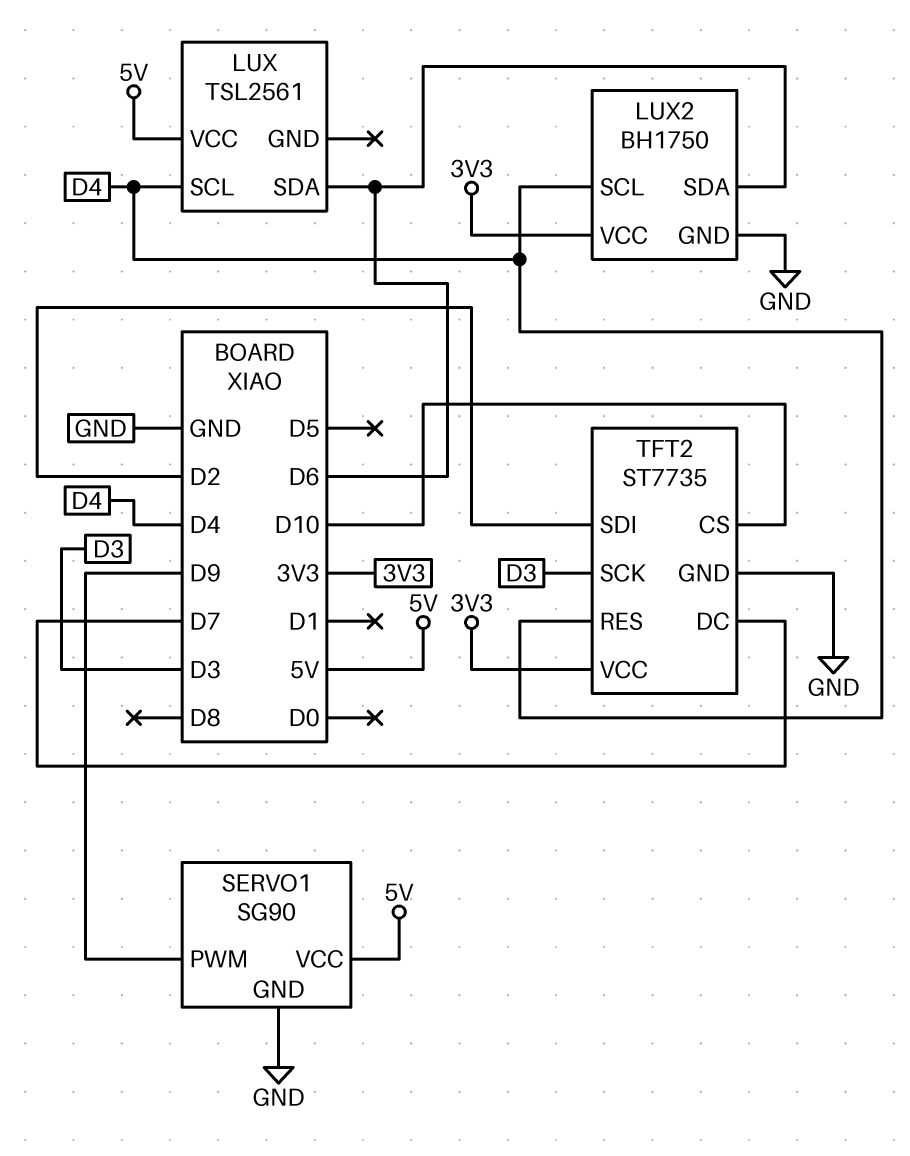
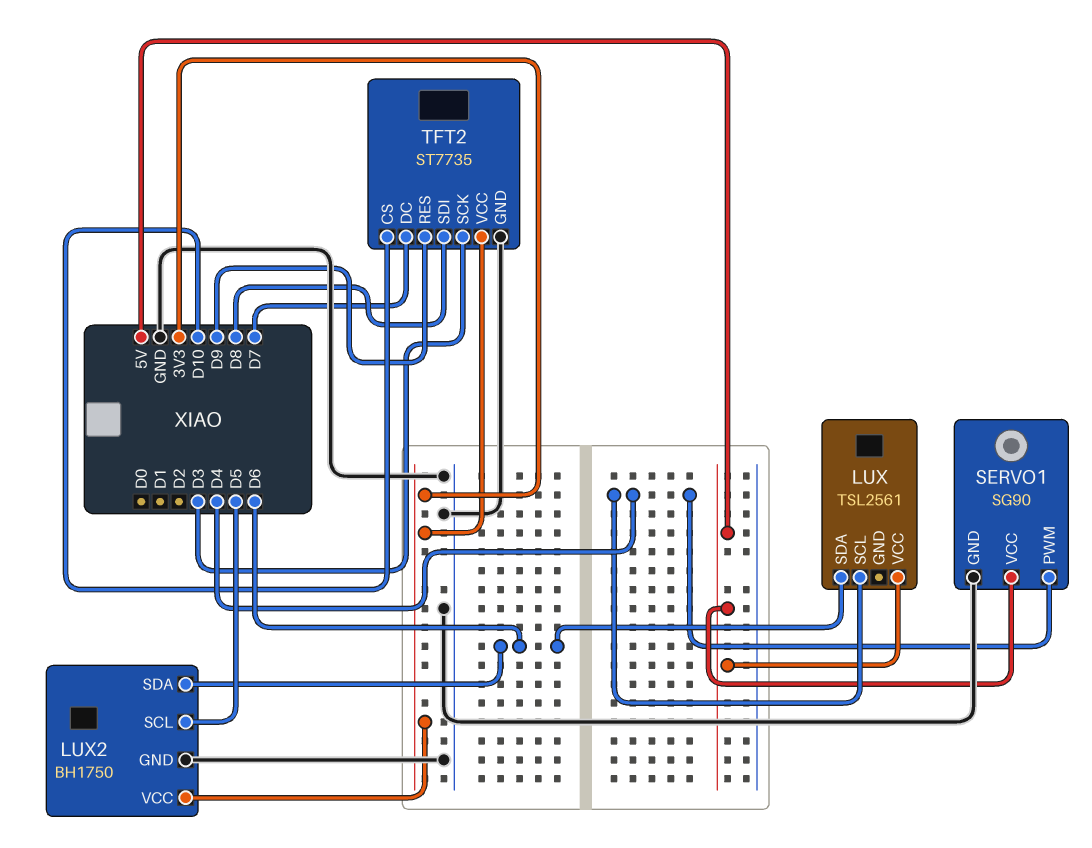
LUX2 pin SCL: D4 -> D5
SERVO1 pin PWM: D9 -> D4
TFT2 pin RES: D4 -> D9
TFT2 pin SDI: D2 -> D8

